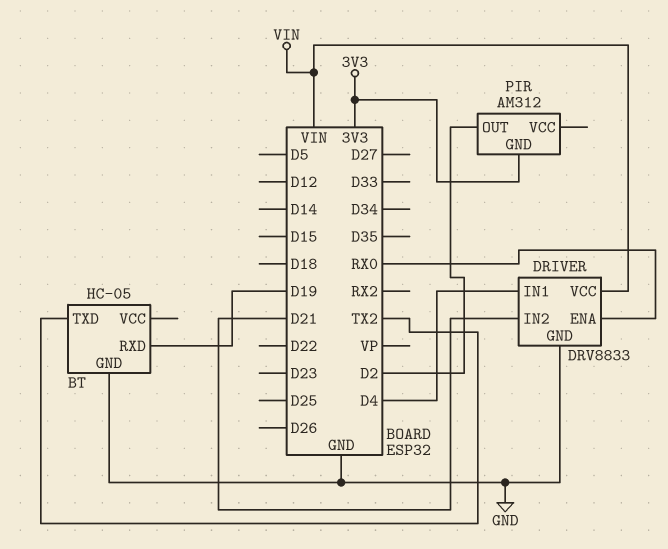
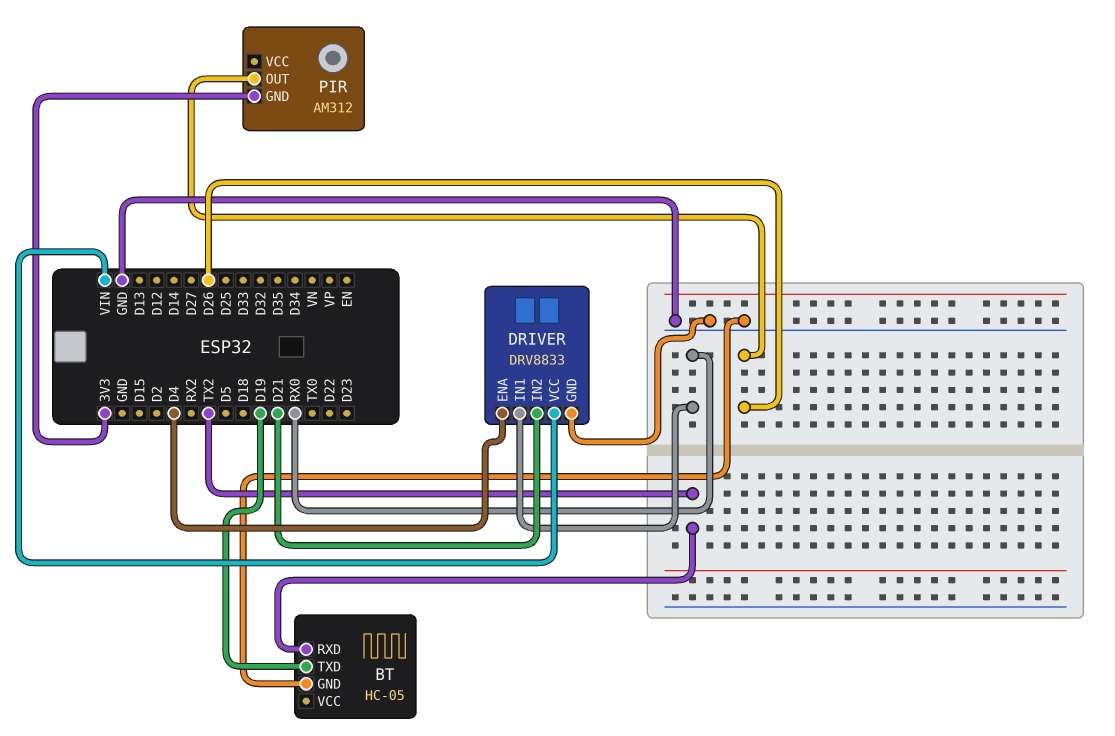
BT pin RXD: D19 -> TX2
BT pin TXD: TX2 -> D19
DRIVER pin ENA: RX0 -> D4
DRIVER pin IN1: D4 -> RX0
PIR pin OUT: D2 -> D26

